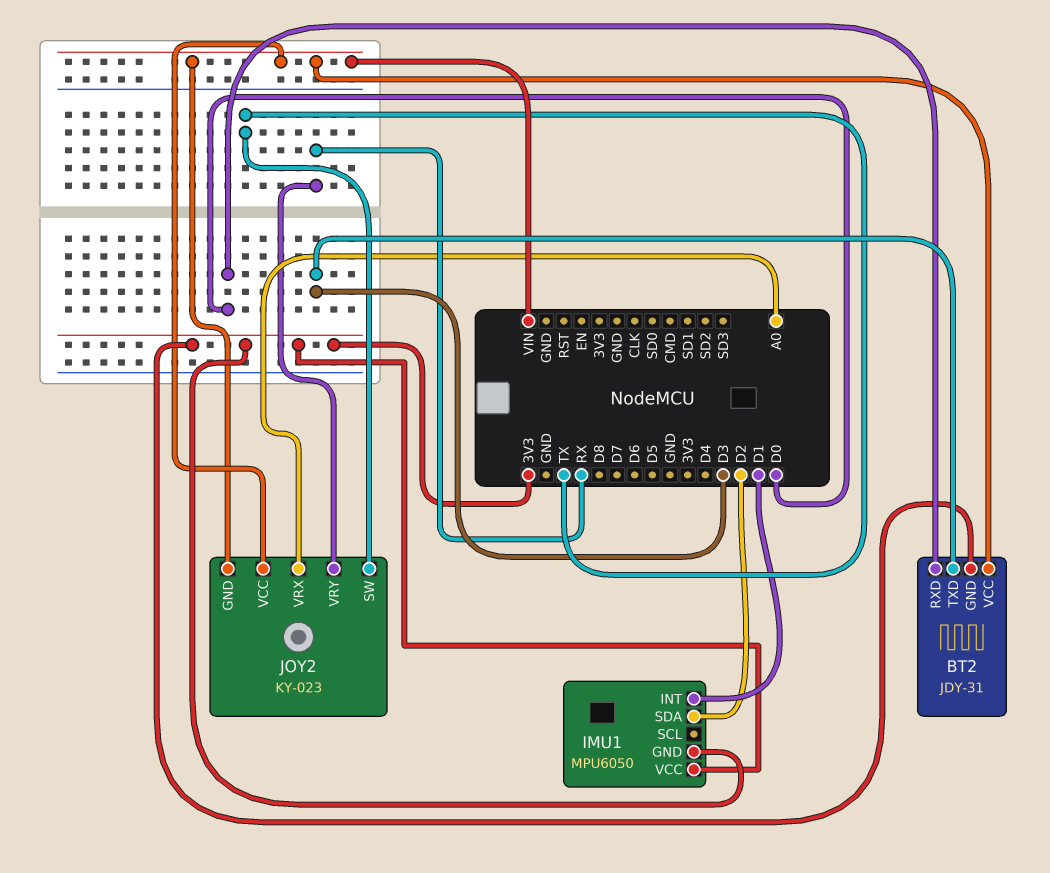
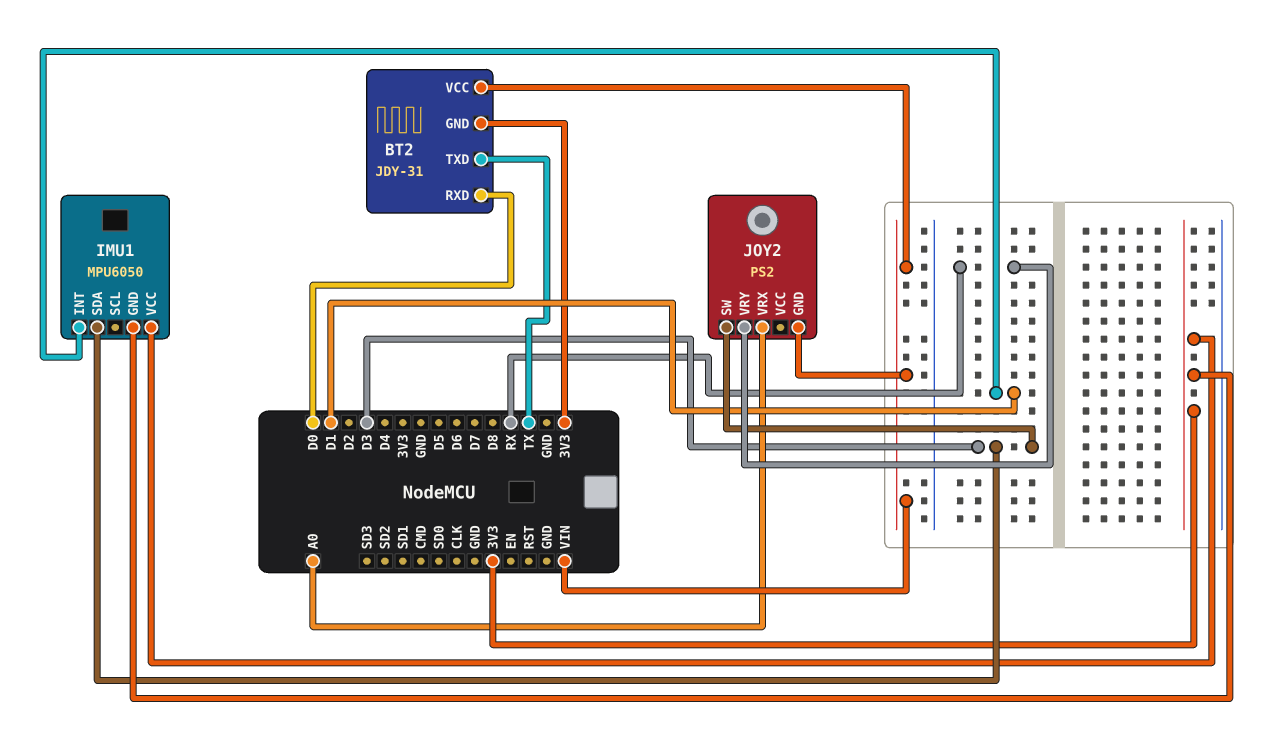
BT2 pin TXD: D3 -> TX
IMU1 pin SDA: D2 -> D3
JOY2: KY-023 -> PS2
JOY2 pin SW: TX -> D3
JOY2 pin VCC: VIN -> none

